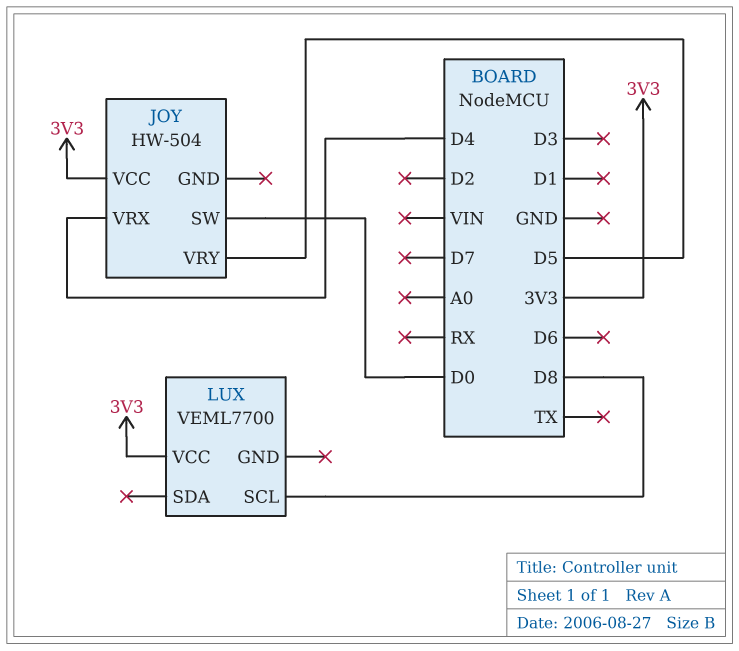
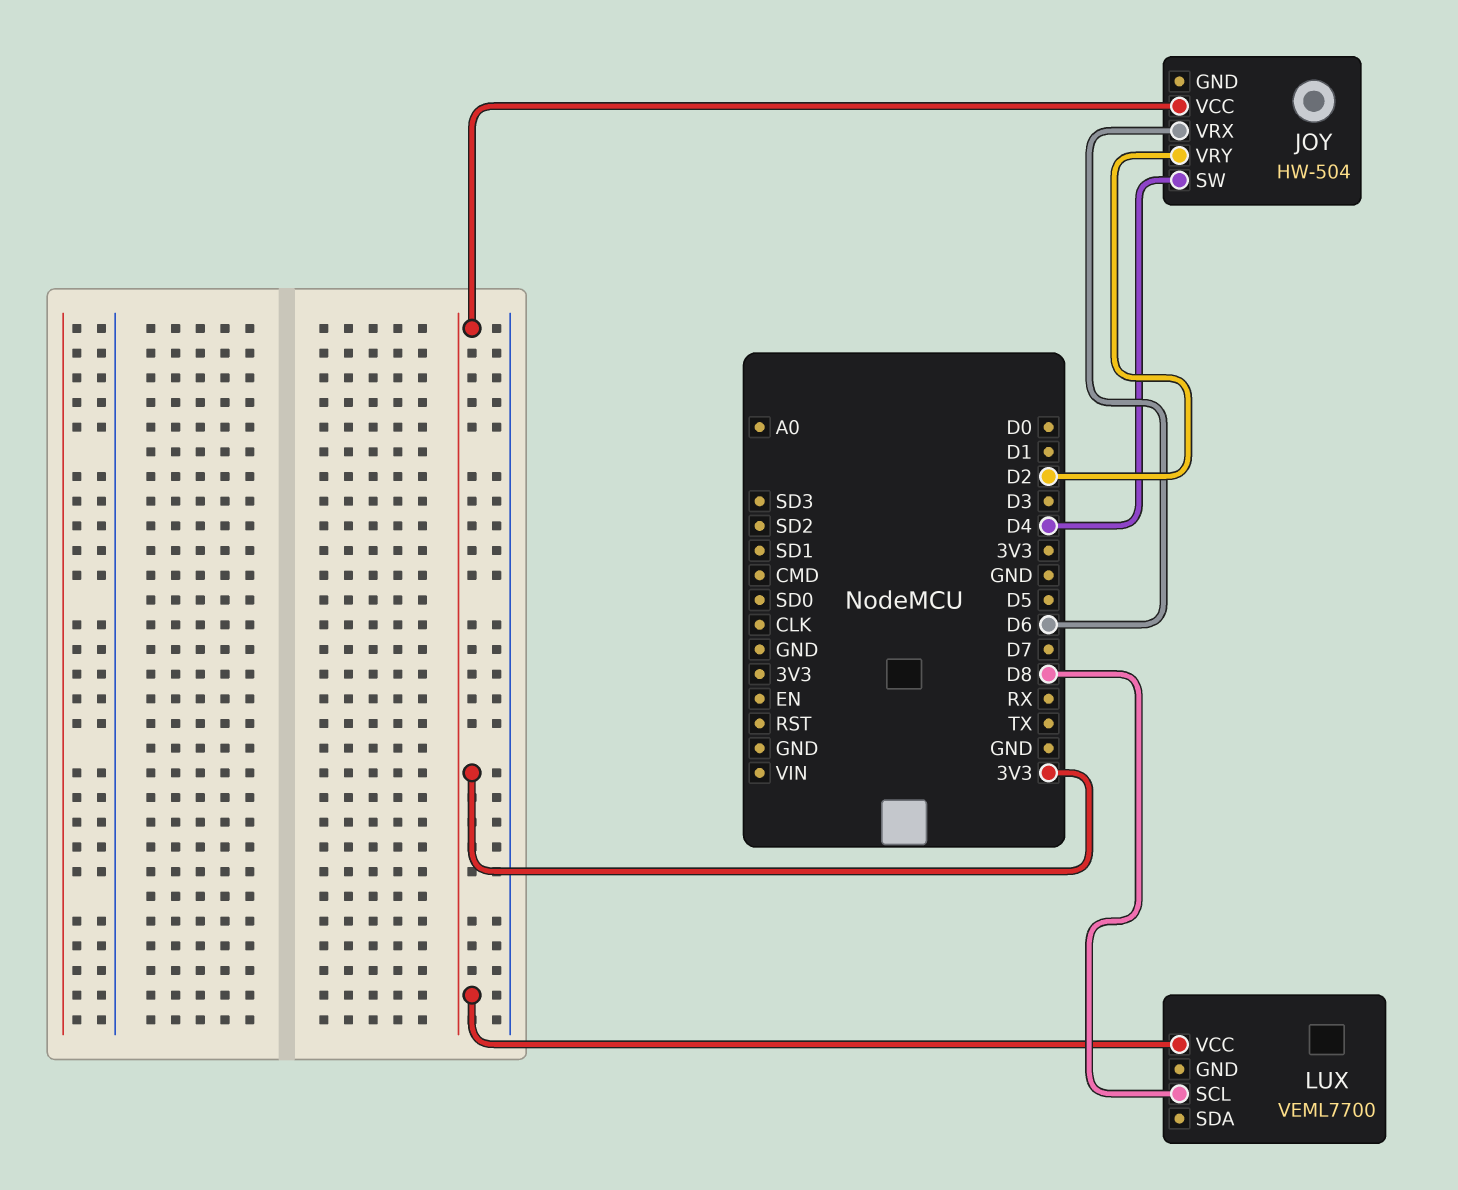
JOY pin SW: D0 -> D4
JOY pin VRX: D4 -> D6
JOY pin VRY: D5 -> D2

